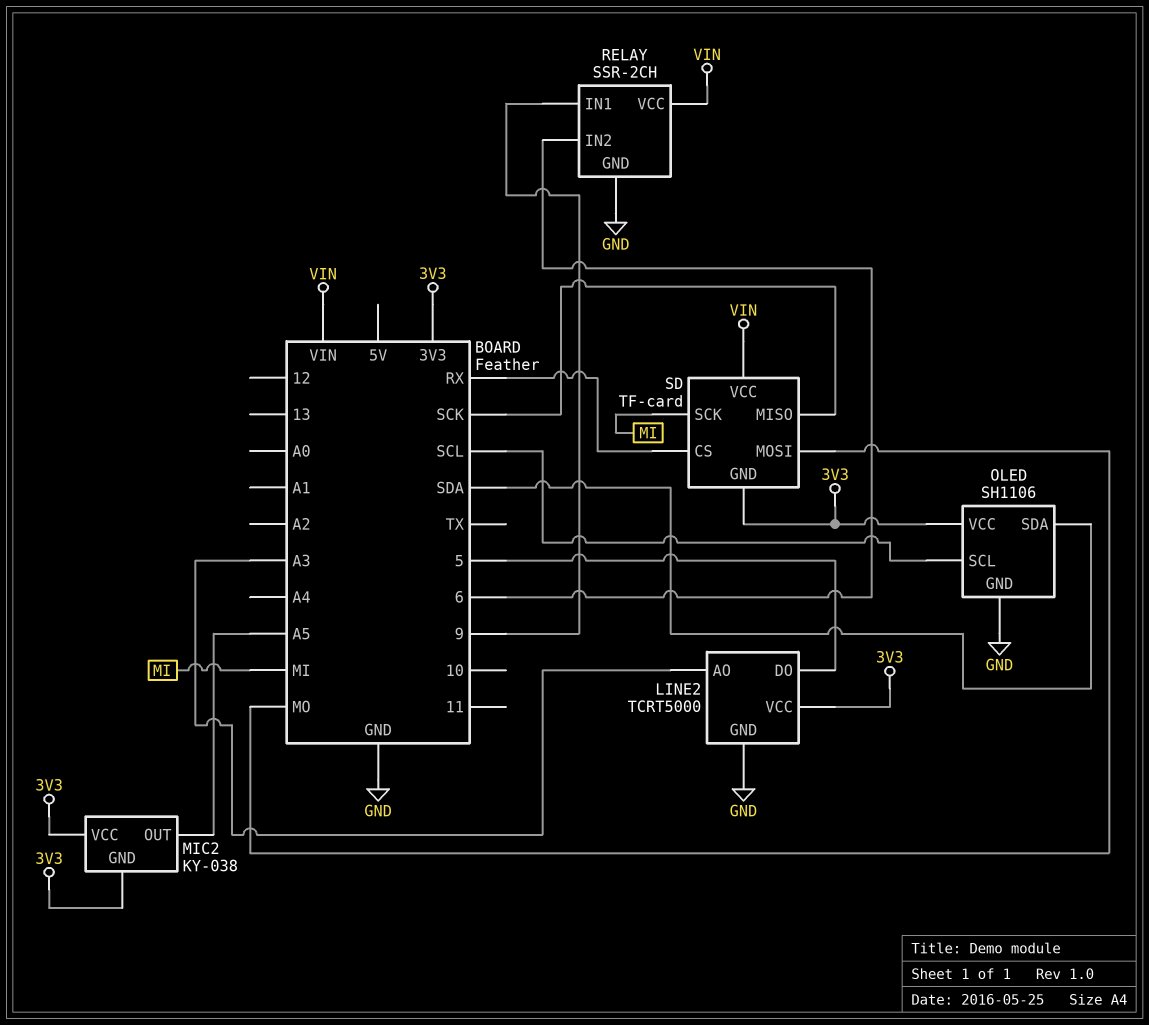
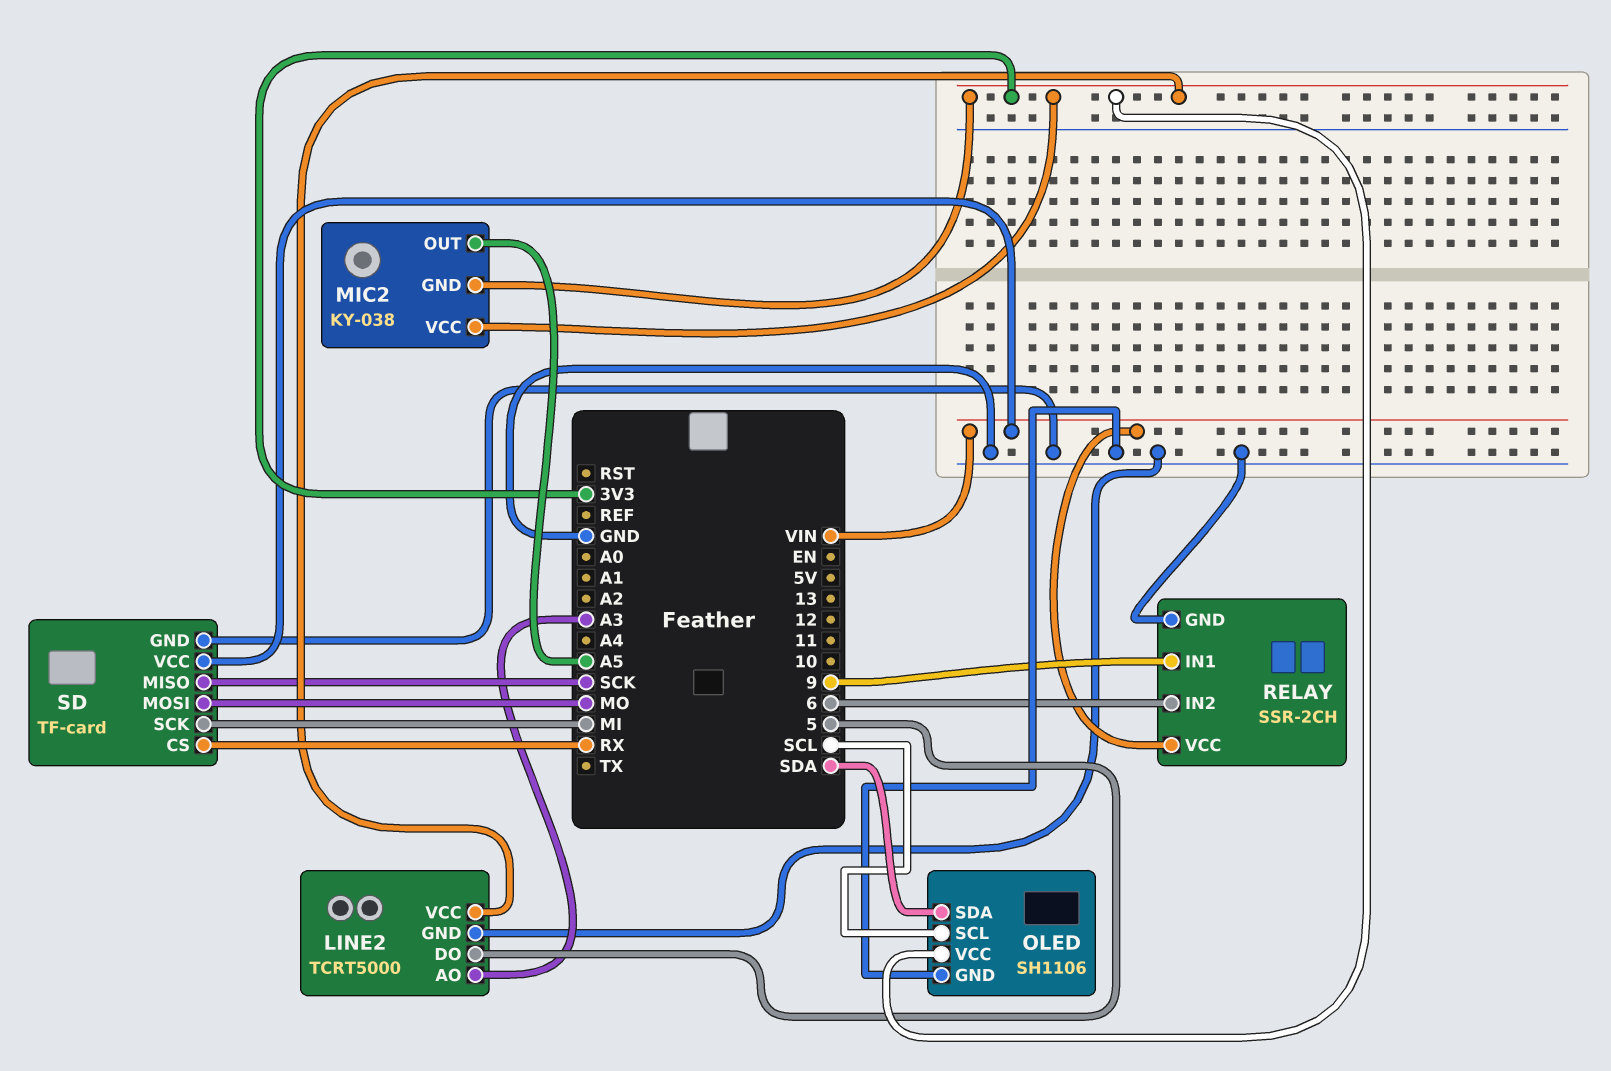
SD pin GND: 3V3 -> GND

